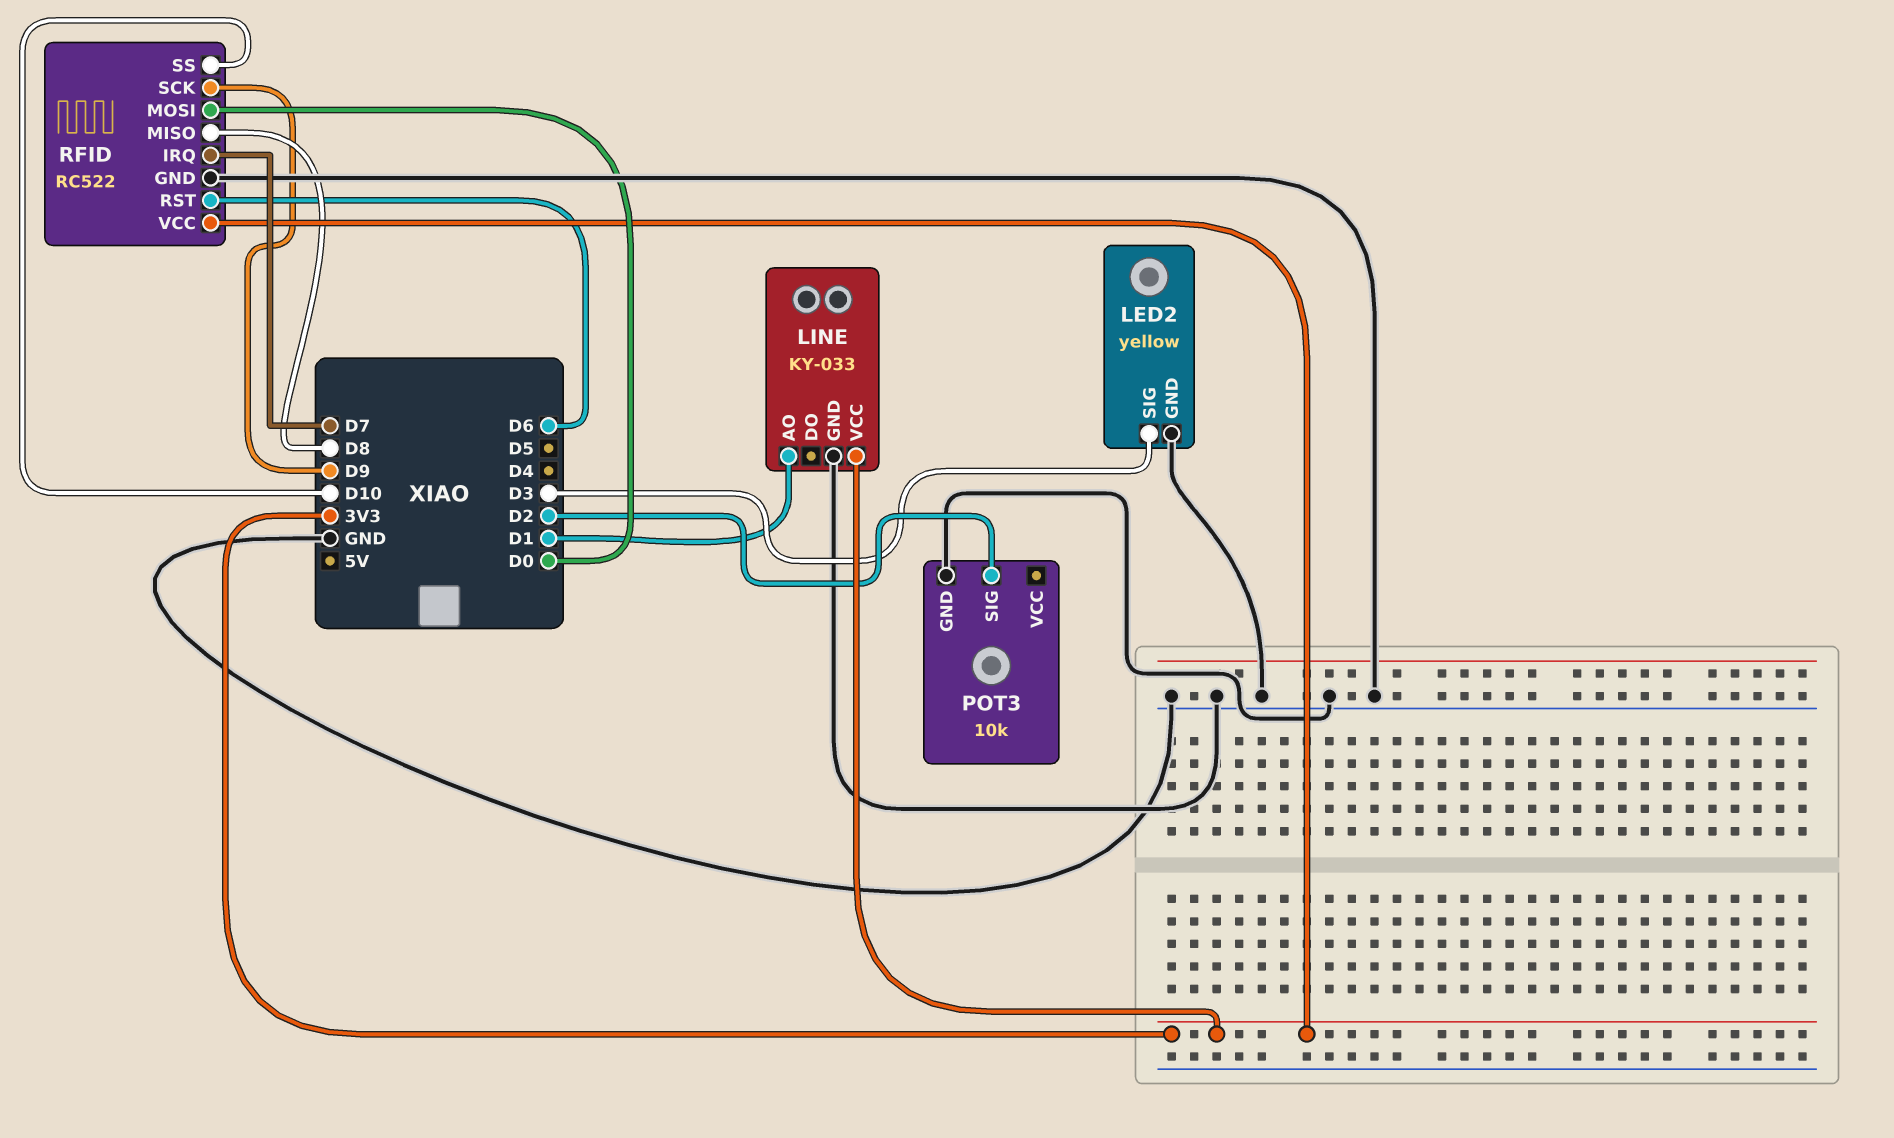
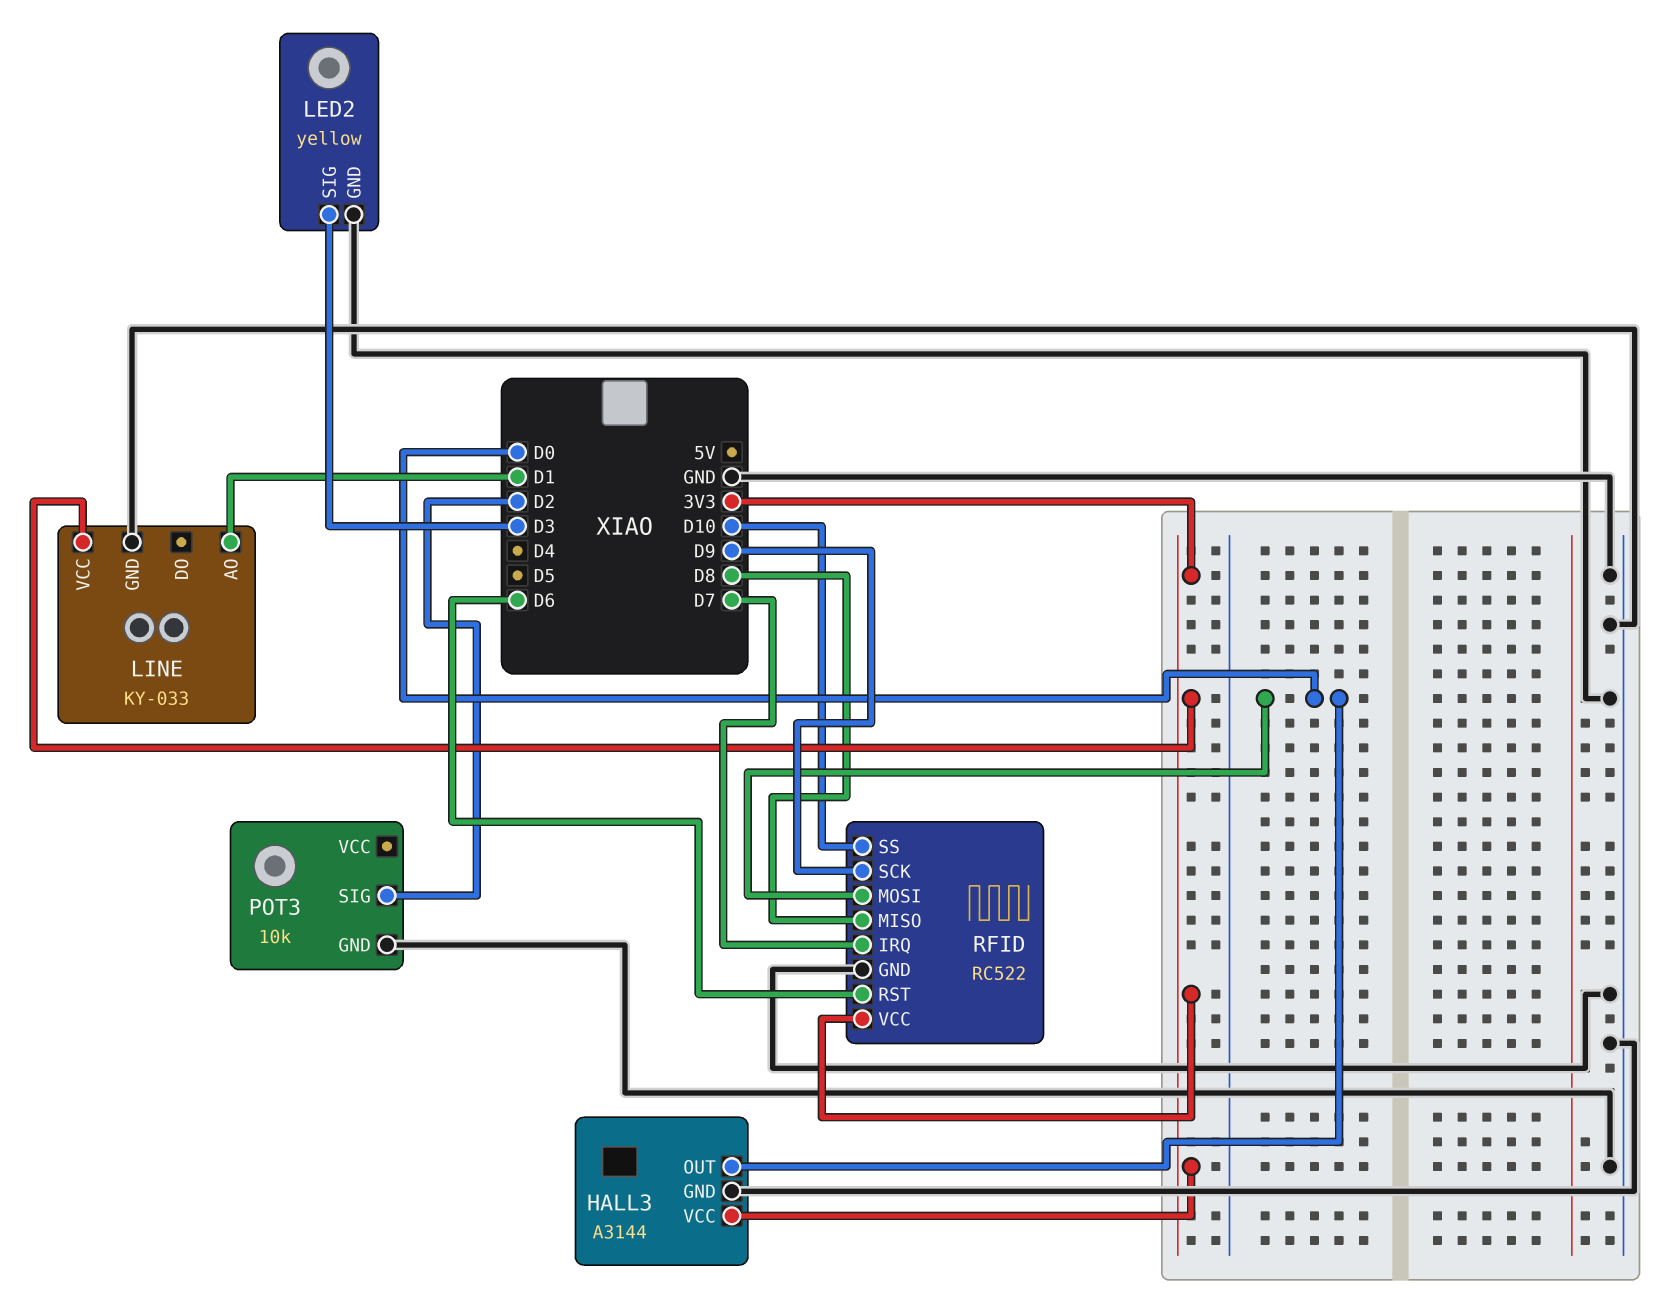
HALL3: none -> A3144
HALL3 pin GND: none -> GND
HALL3 pin OUT: none -> D0
HALL3 pin VCC: none -> 3V3

